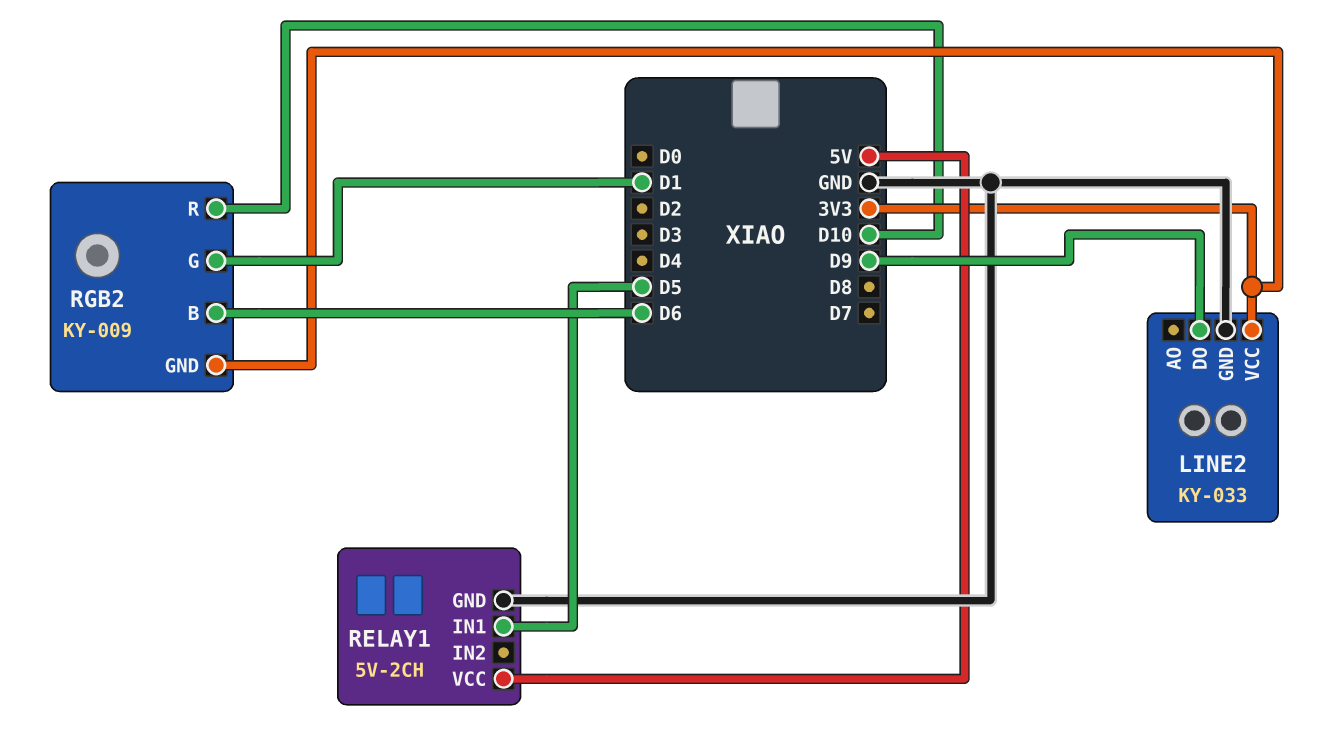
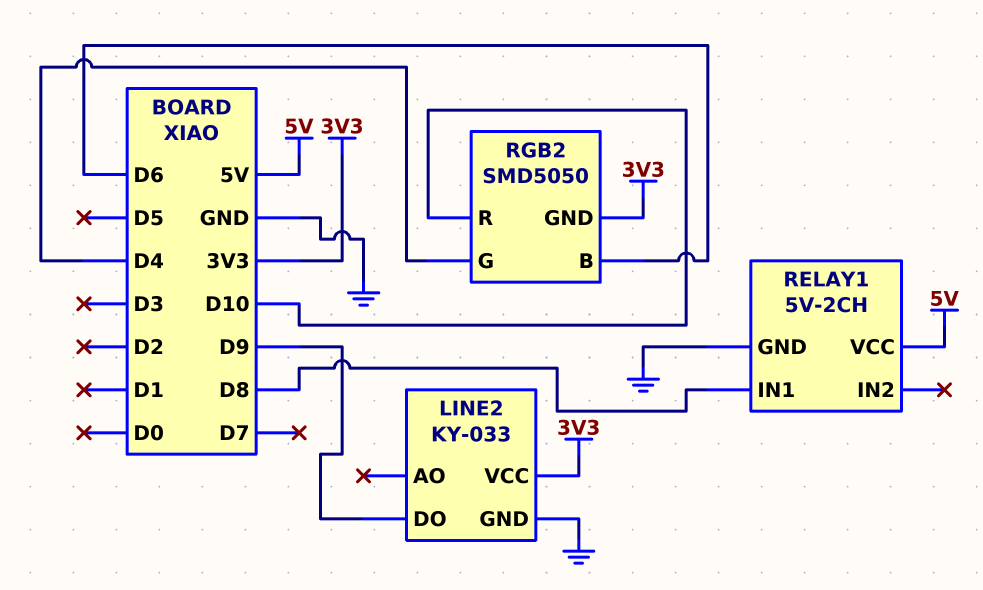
RELAY1 pin IN1: D5 -> D8
RGB2: KY-009 -> SMD5050
RGB2 pin G: D1 -> D4

